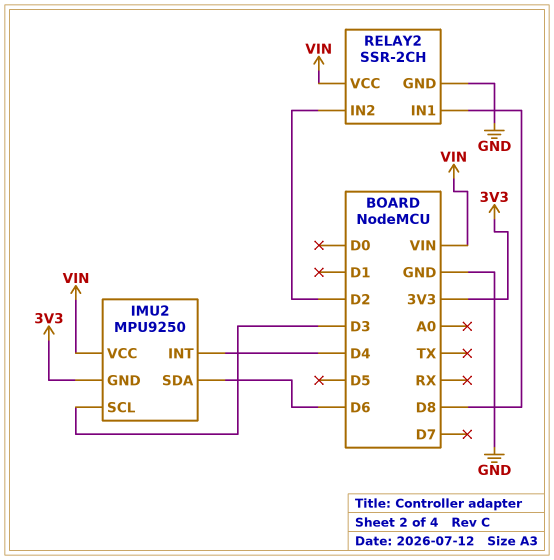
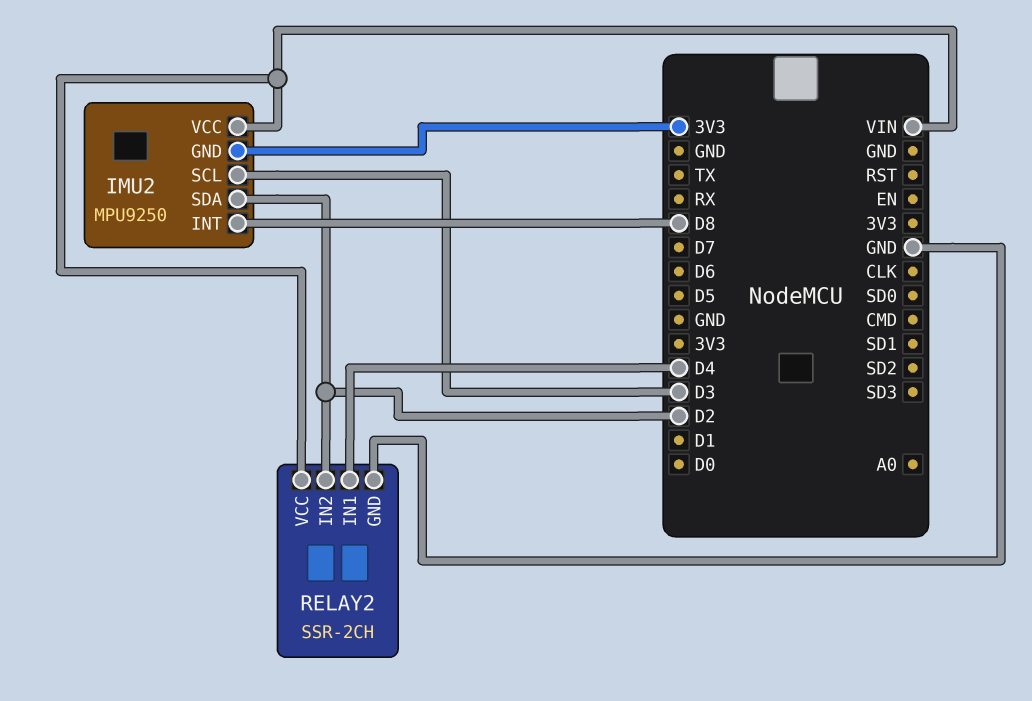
IMU2 pin INT: D4 -> D8
IMU2 pin SDA: D6 -> D2
RELAY2 pin IN1: D8 -> D4

